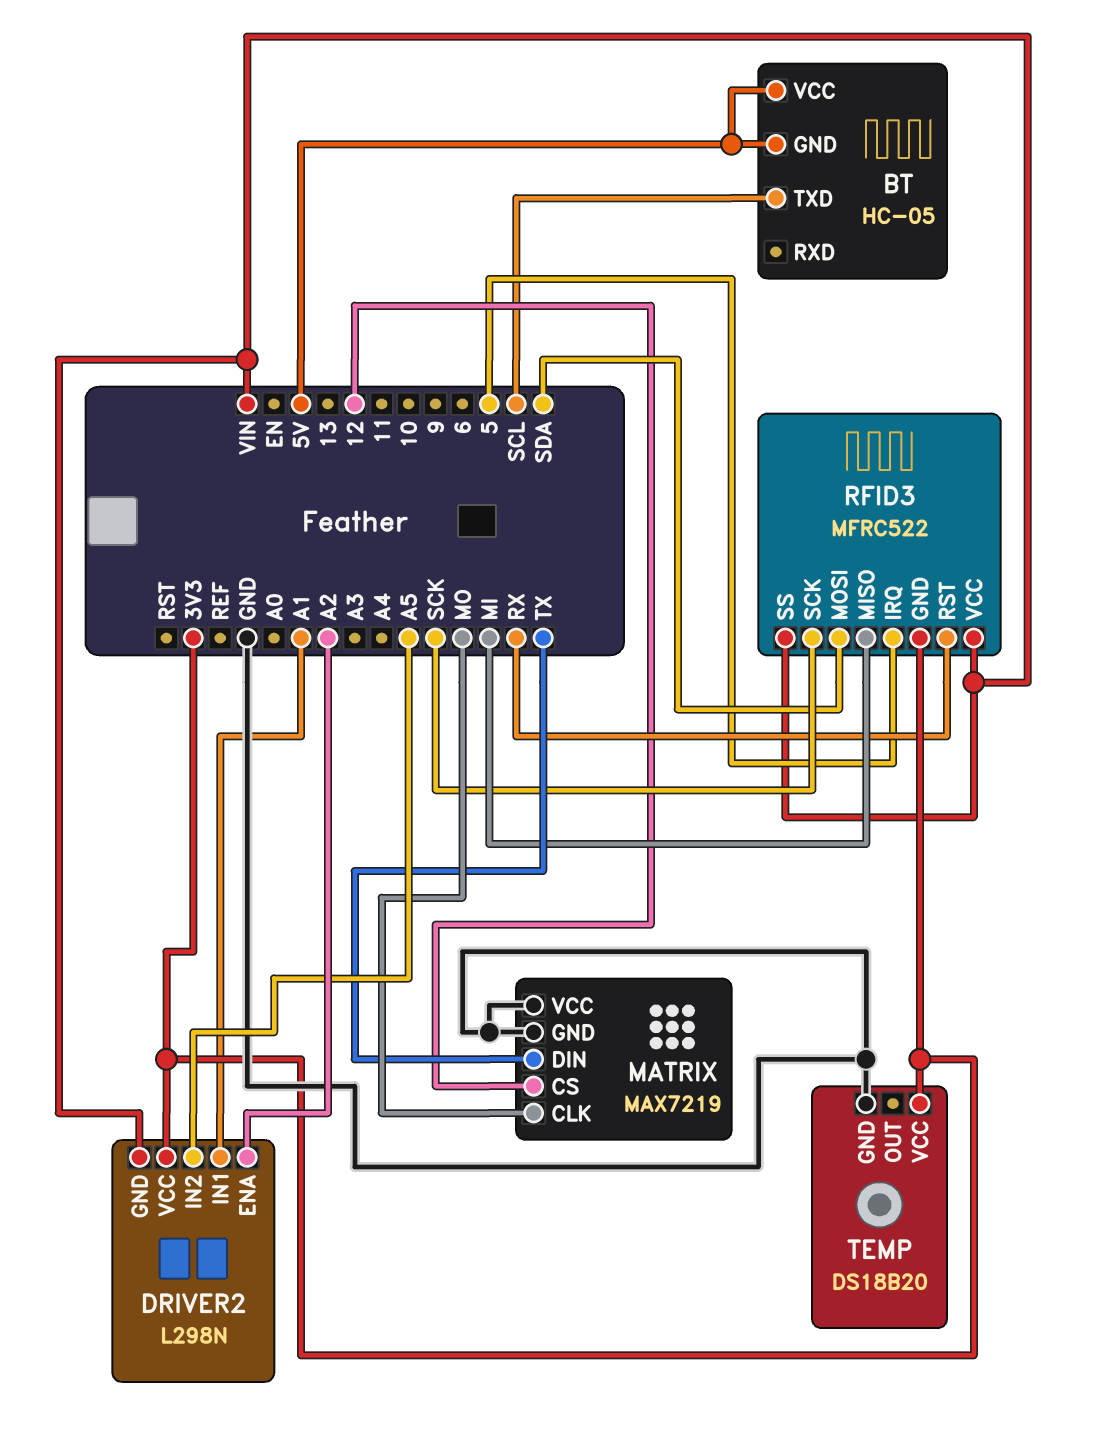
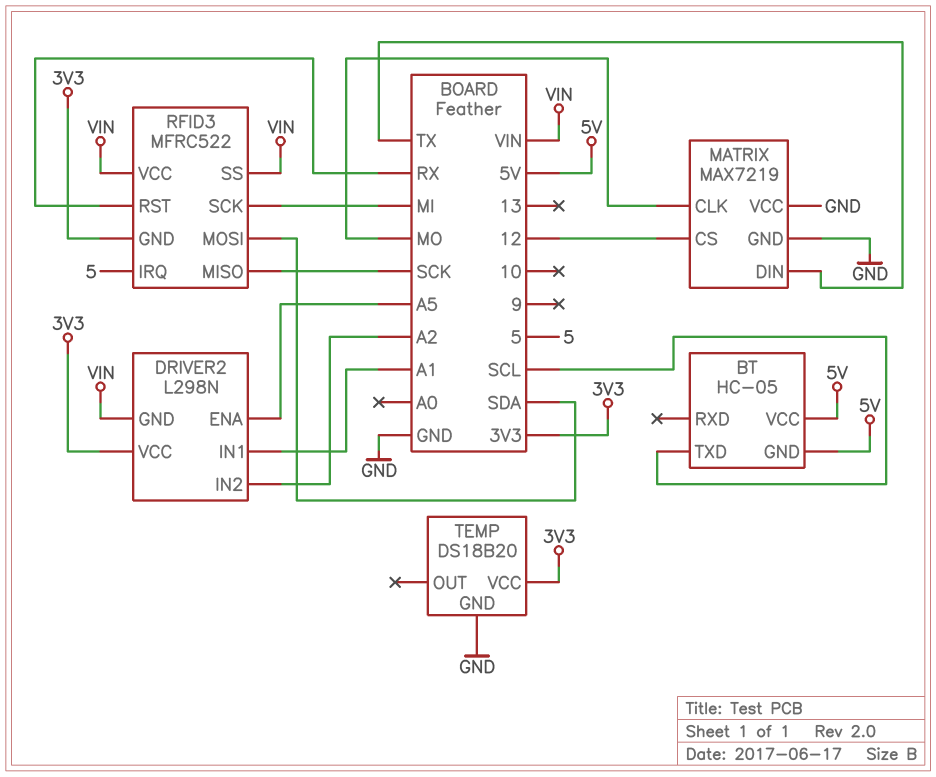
DRIVER2 pin ENA: A2 -> A5
DRIVER2 pin IN2: A5 -> A2
RFID3 pin MISO: MI -> SCK
RFID3 pin SCK: SCK -> MI

